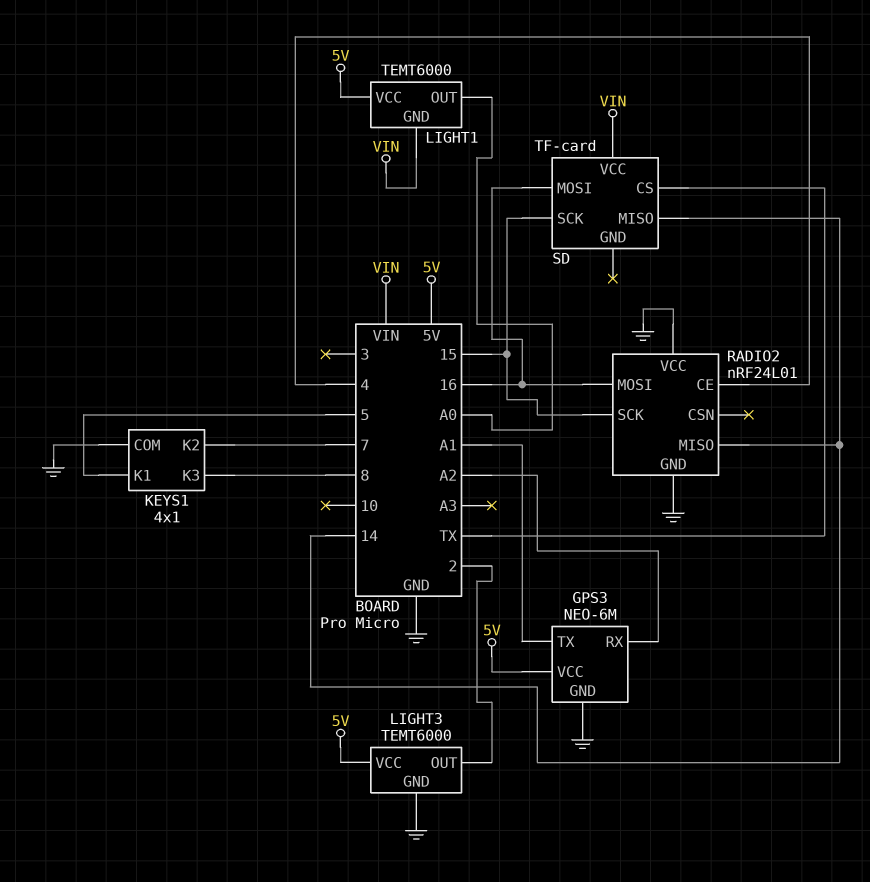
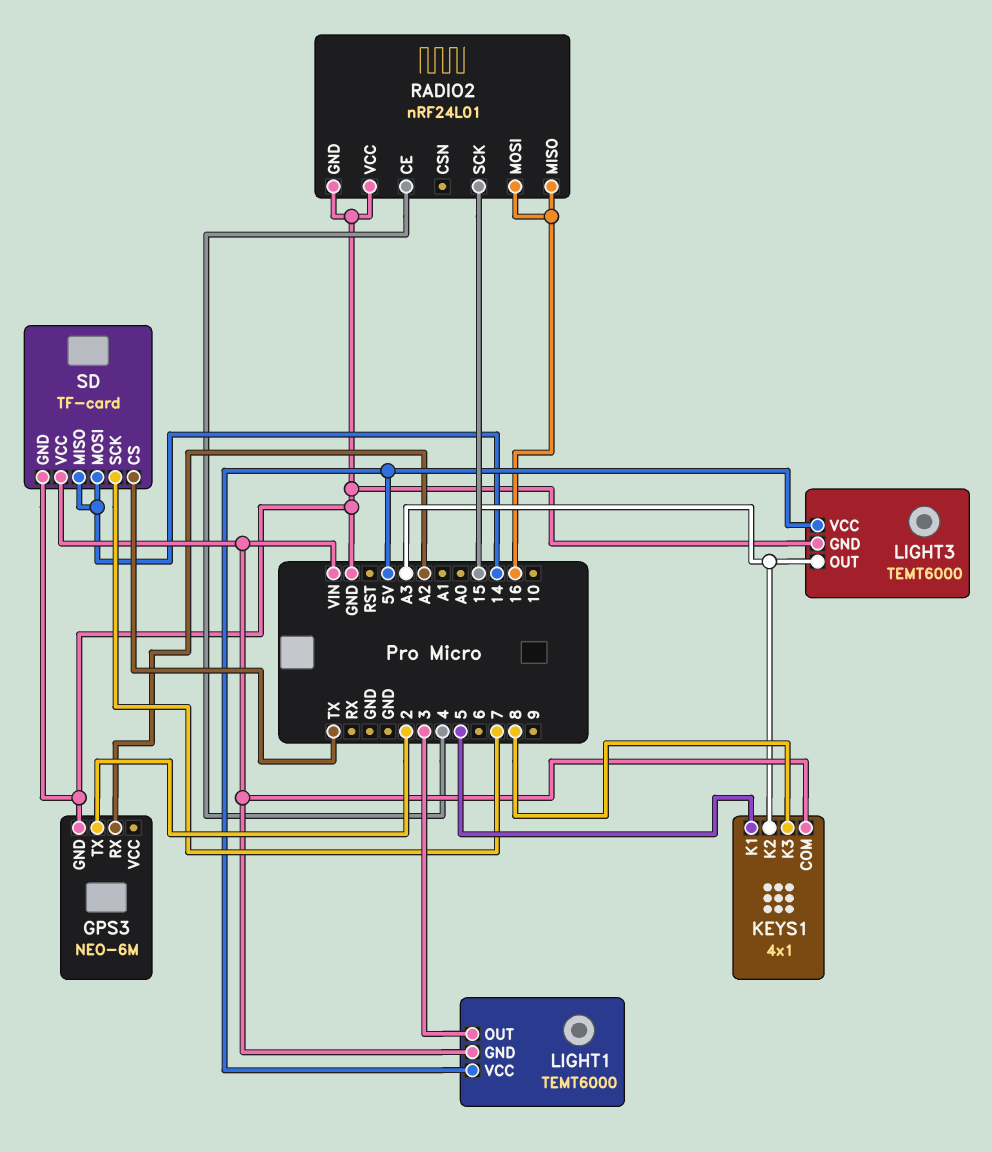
GPS3 pin TX: A1 -> 2
GPS3 pin VCC: 5V -> none
KEYS1 pin COM: GND -> VIN
KEYS1 pin K2: 7 -> A3
LIGHT1 pin OUT: A0 -> 3
LIGHT3 pin OUT: 2 -> A3
RADIO2 pin MISO: 14 -> 16
SD pin GND: none -> GND
SD pin MOSI: 16 -> 14
SD pin SCK: 15 -> 7

